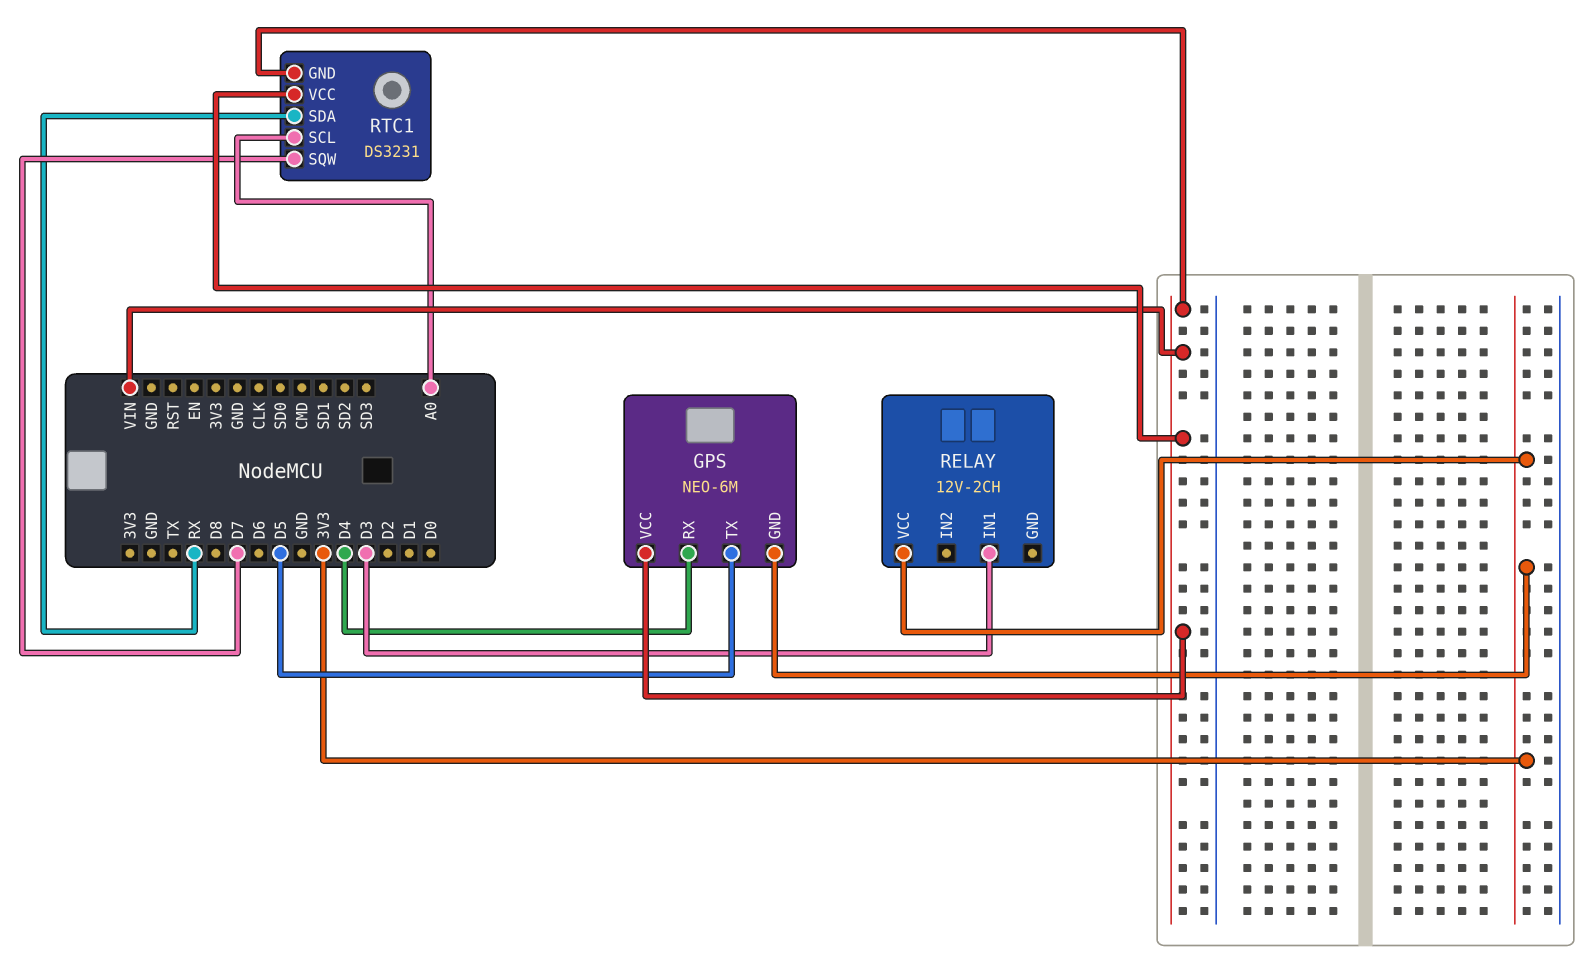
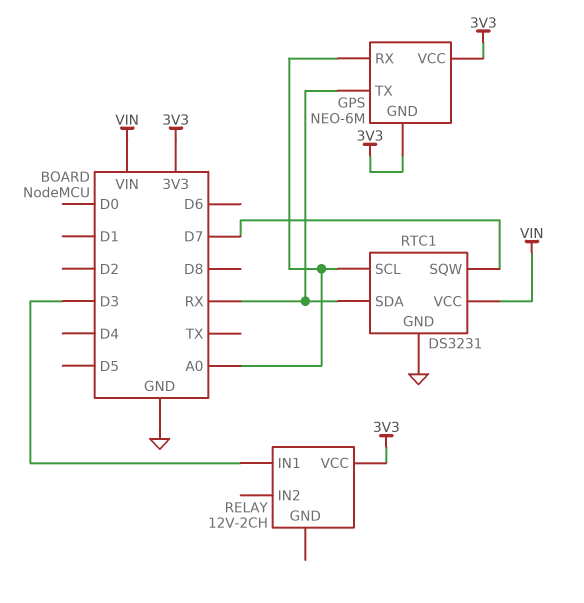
GPS pin RX: D4 -> A0
GPS pin TX: D5 -> RX
GPS pin VCC: VIN -> 3V3
RTC1 pin GND: VIN -> GND

